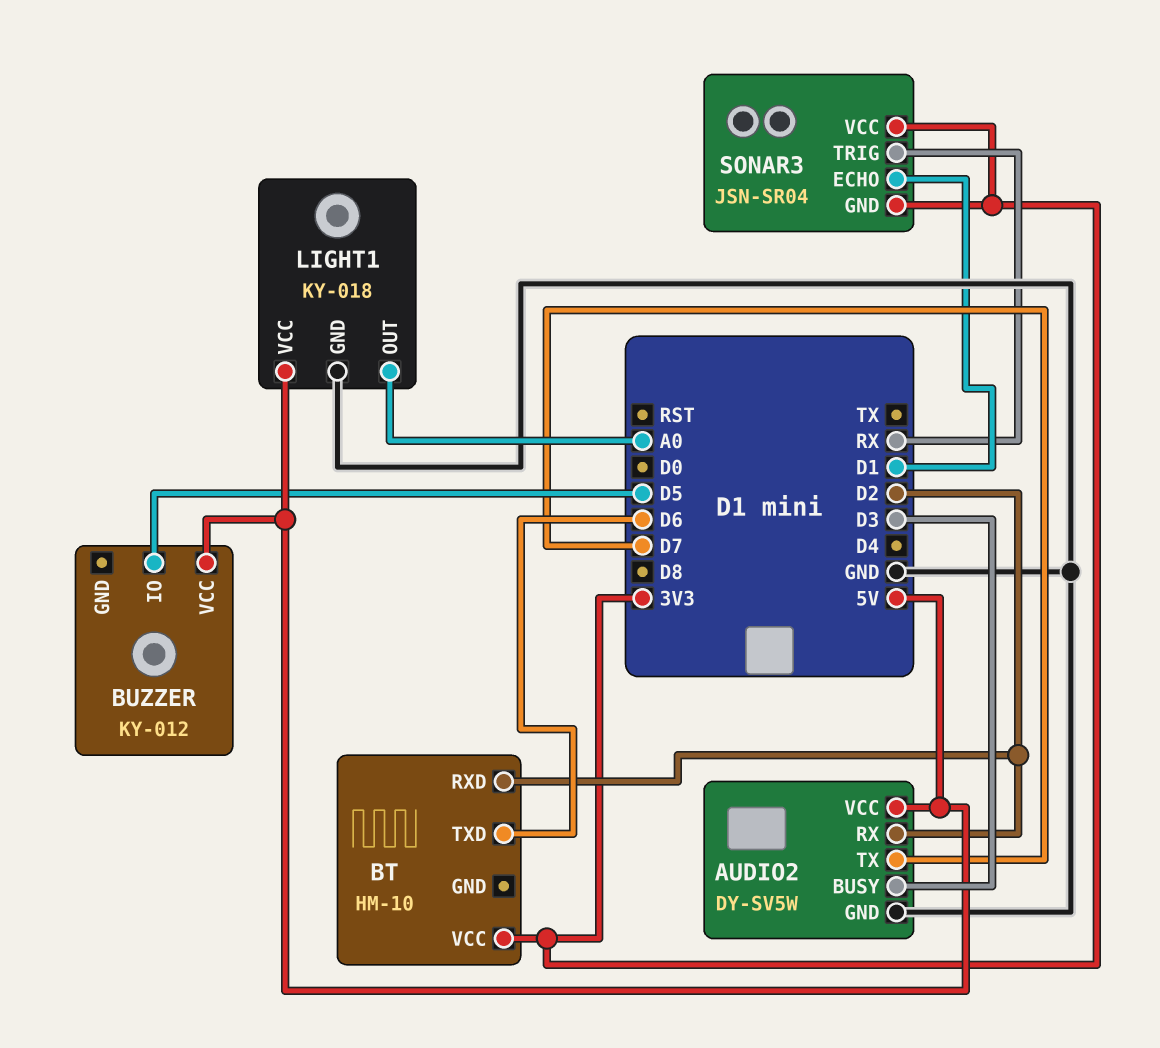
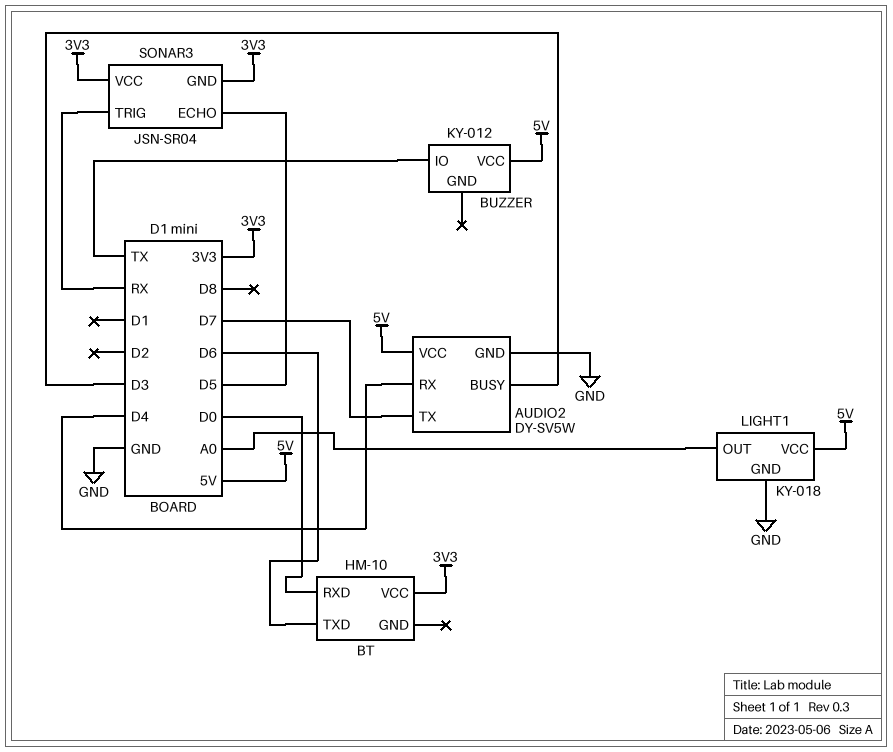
AUDIO2 pin RX: D2 -> D4
BT pin RXD: D2 -> D0
BUZZER pin IO: D5 -> TX
SONAR3 pin ECHO: D1 -> D5

